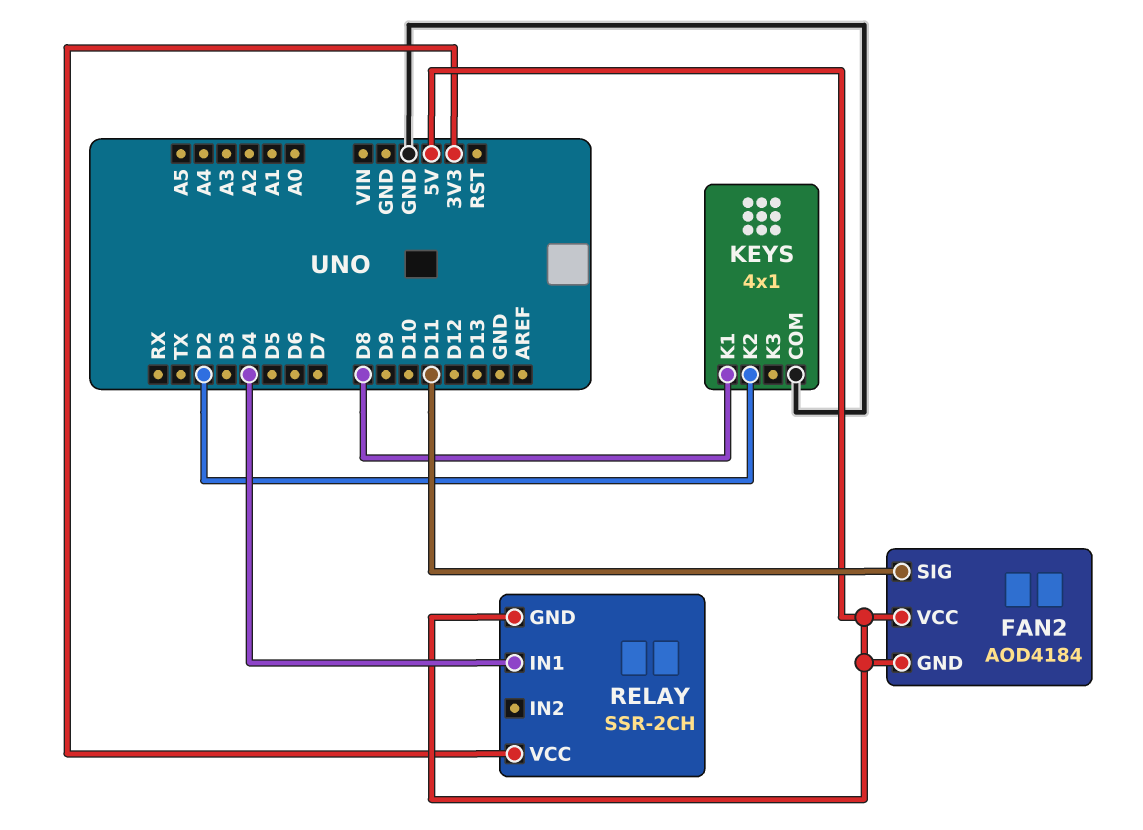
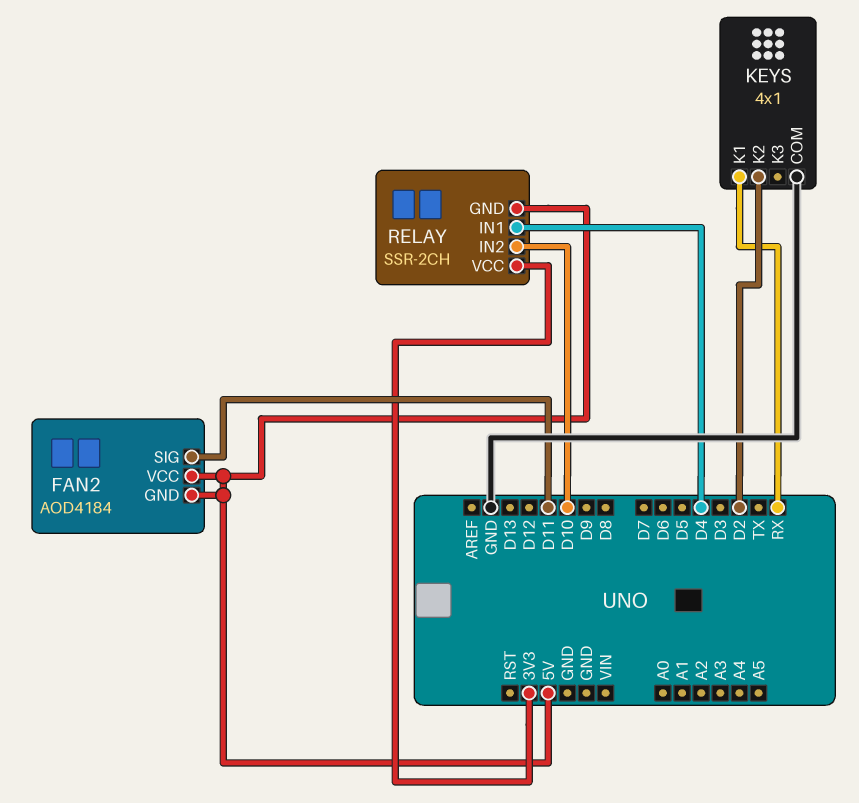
KEYS pin K1: D8 -> RX
RELAY pin IN2: none -> D10

